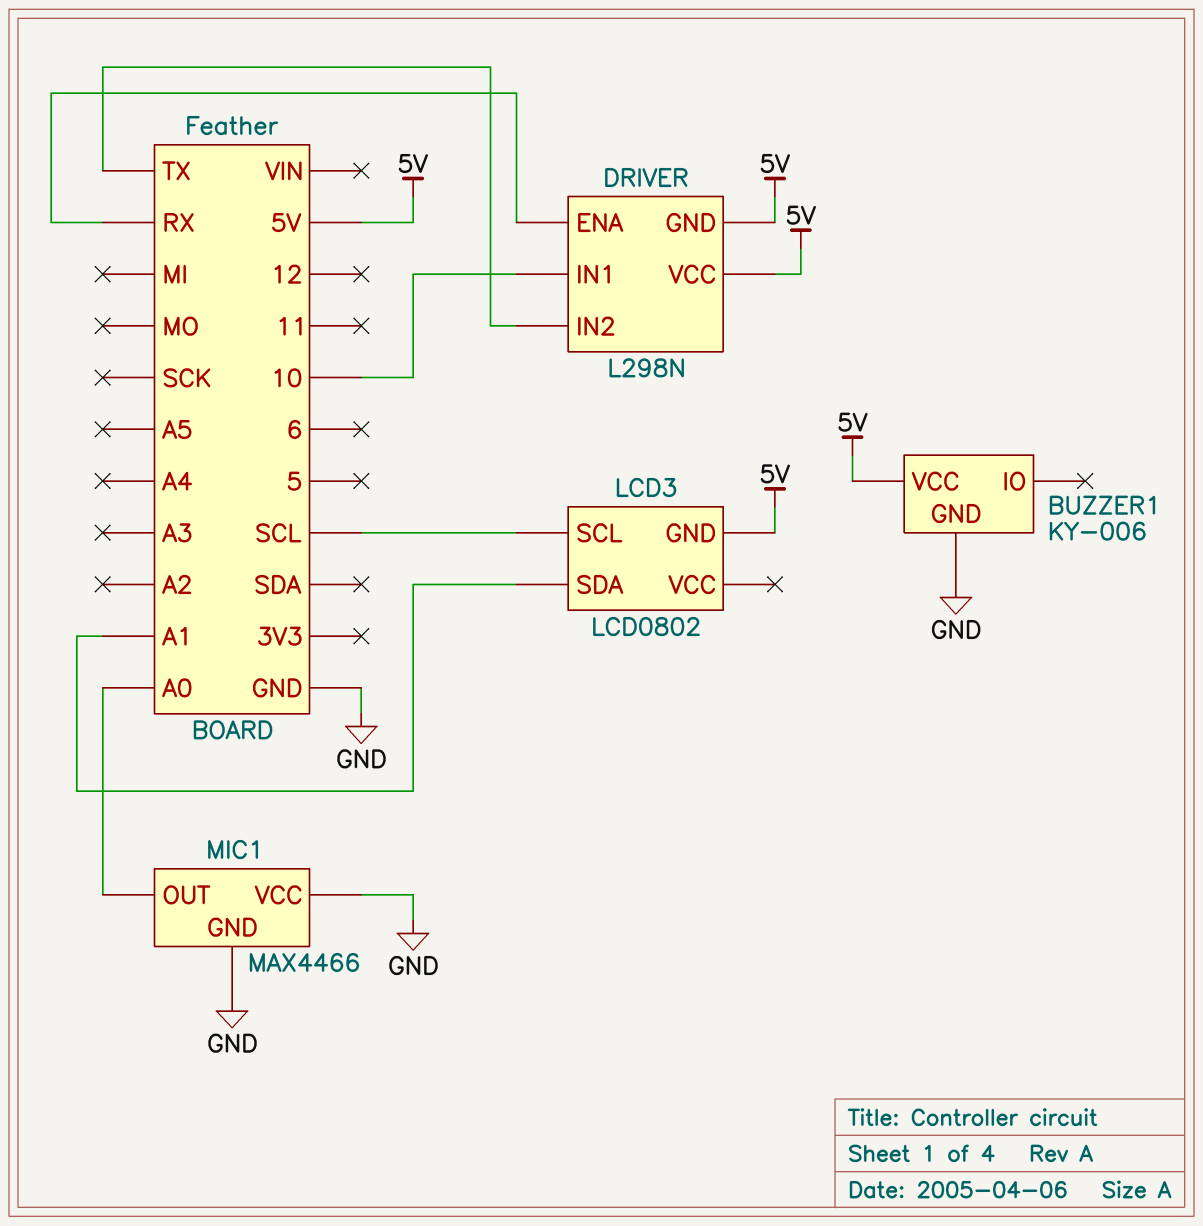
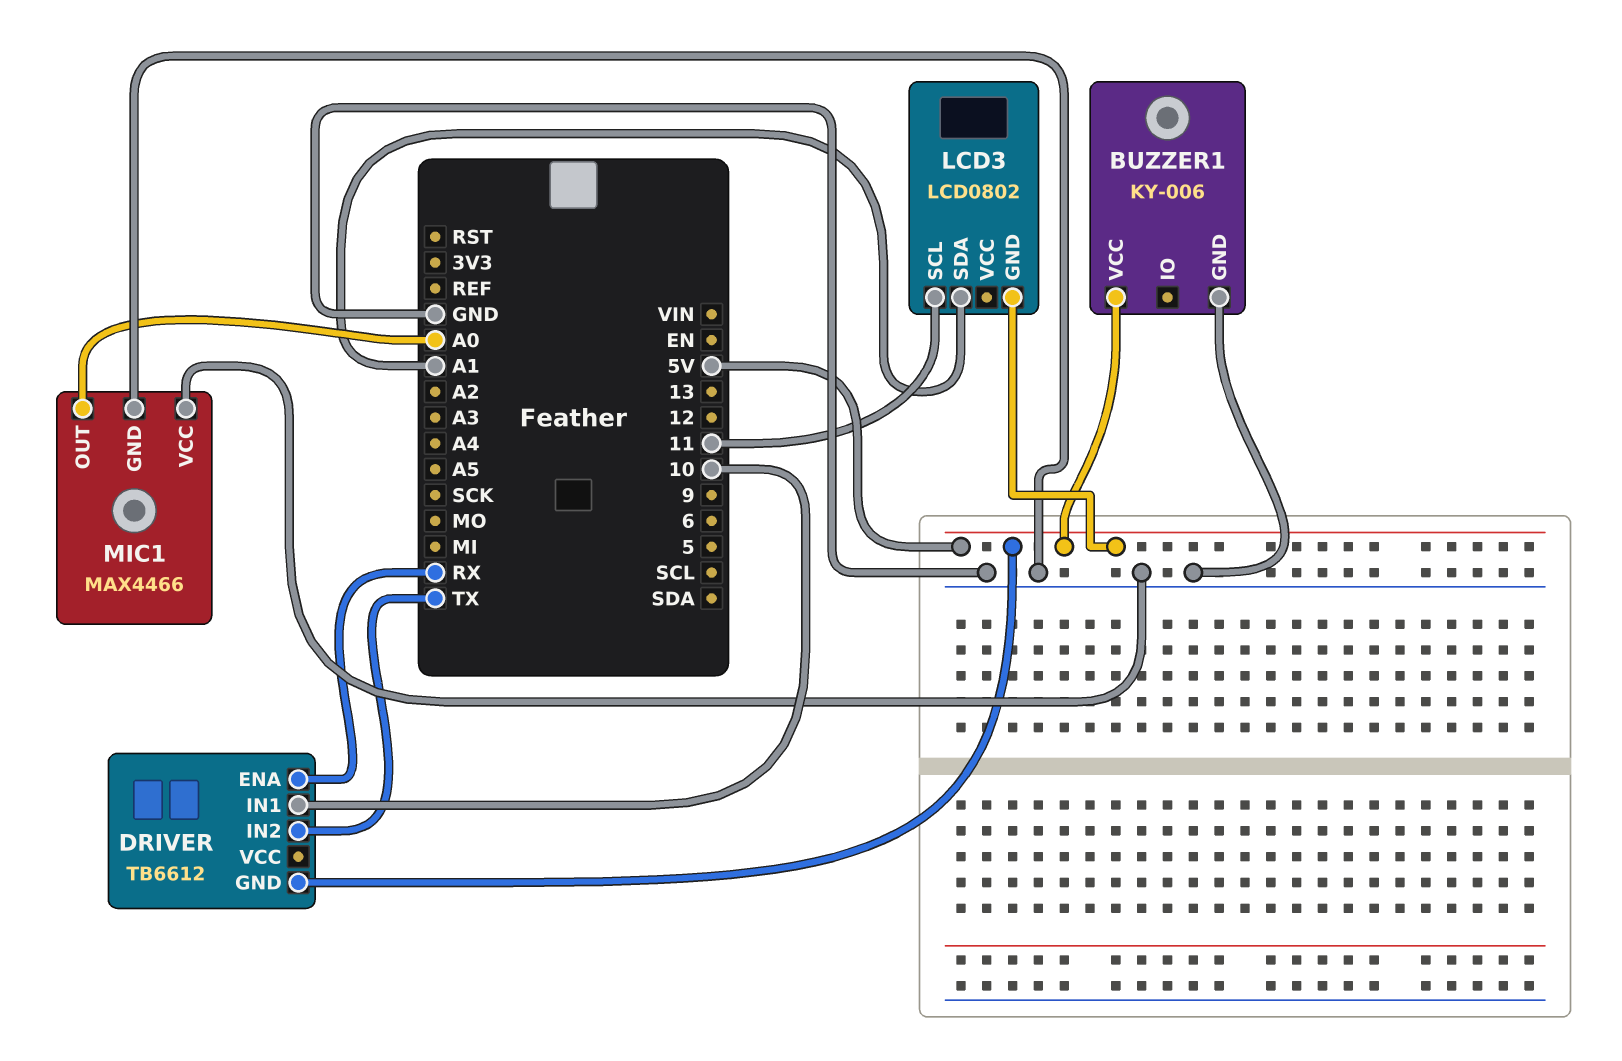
DRIVER: L298N -> TB6612
DRIVER pin VCC: 5V -> none
LCD3 pin SCL: SCL -> 11

